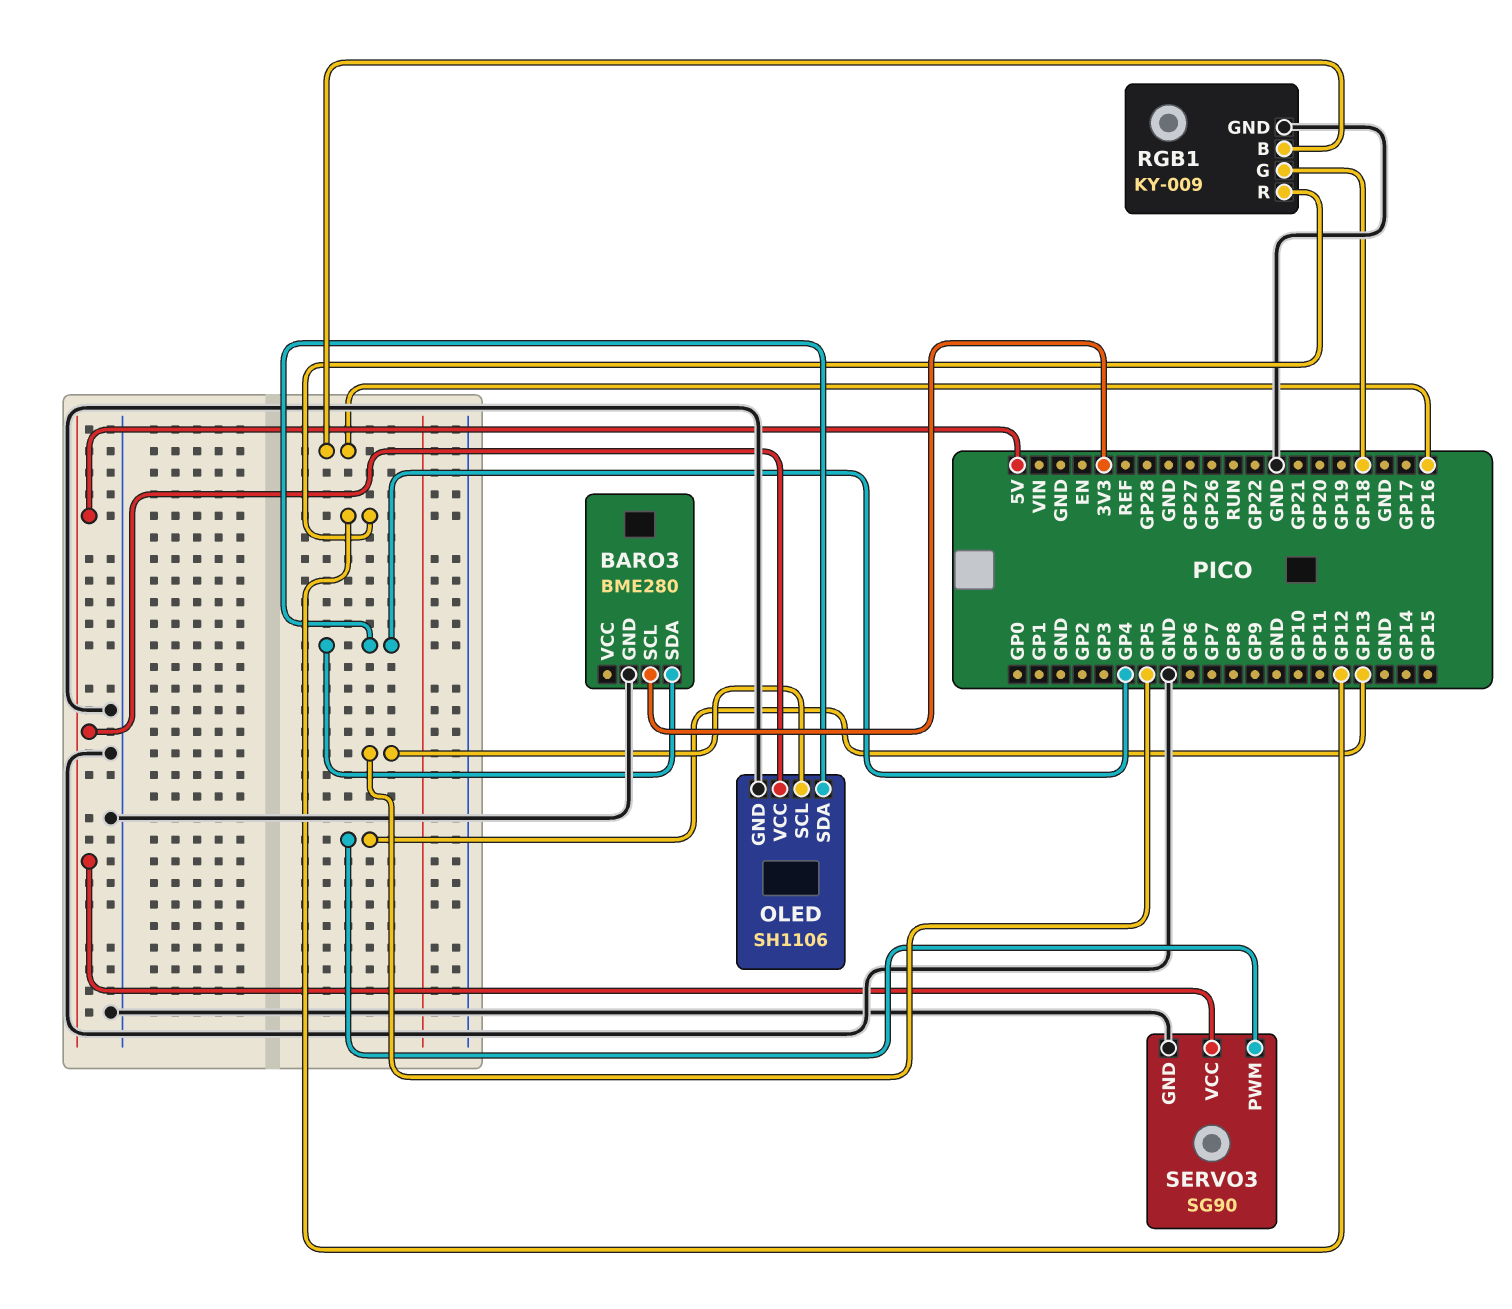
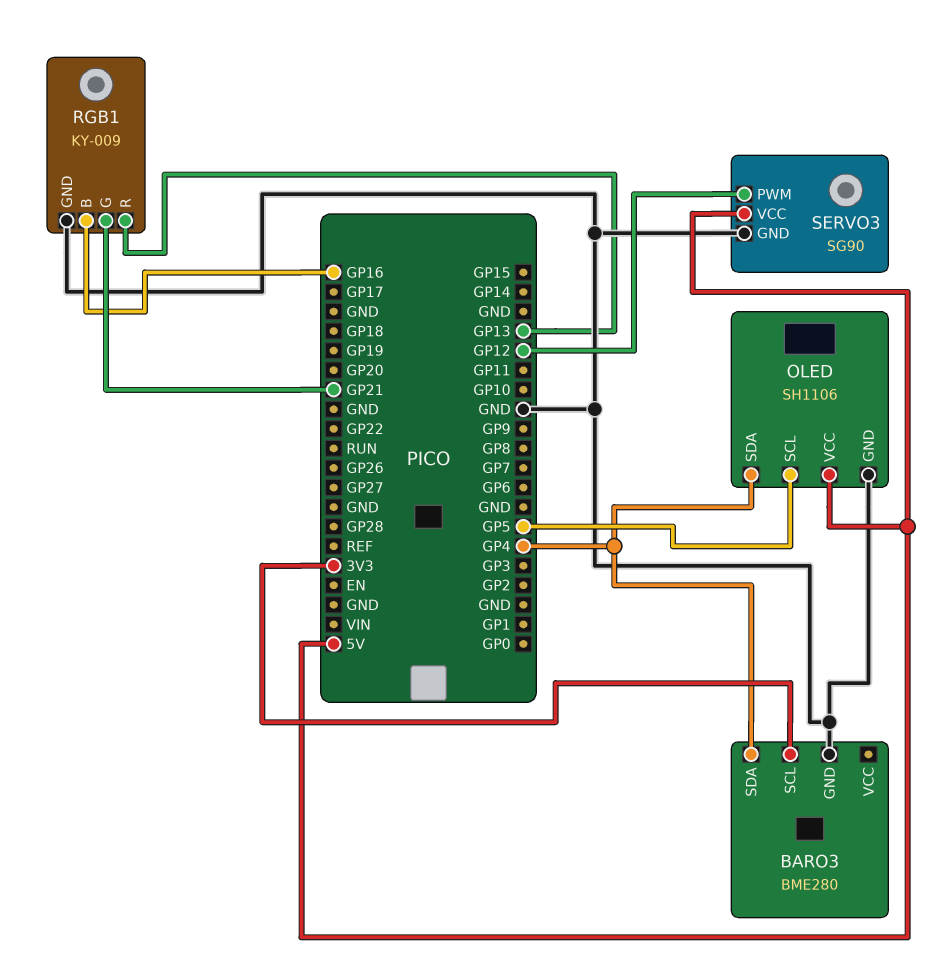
RGB1 pin G: GP18 -> GP21
RGB1 pin R: GP12 -> GP13
SERVO3 pin PWM: GP13 -> GP12

